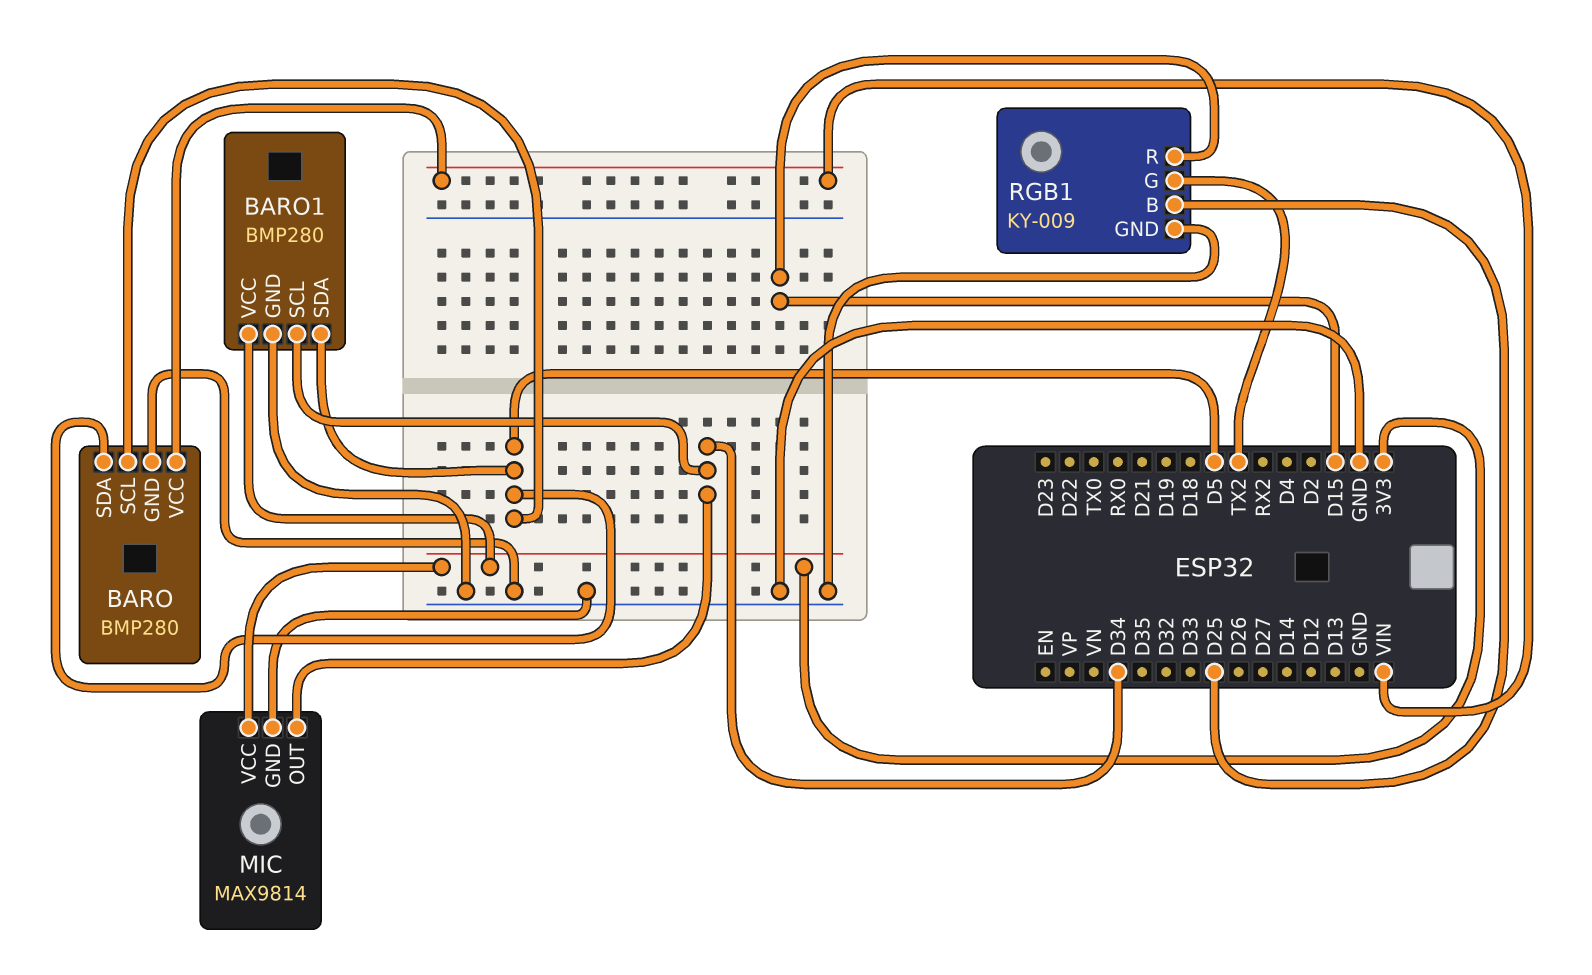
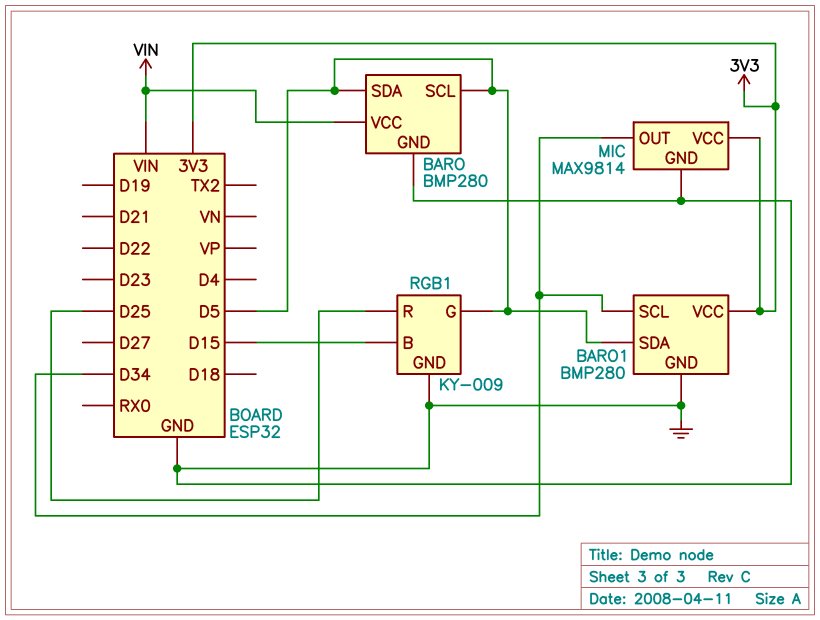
RGB1 pin B: D25 -> D15
RGB1 pin G: TX2 -> D5
RGB1 pin R: D15 -> D25

